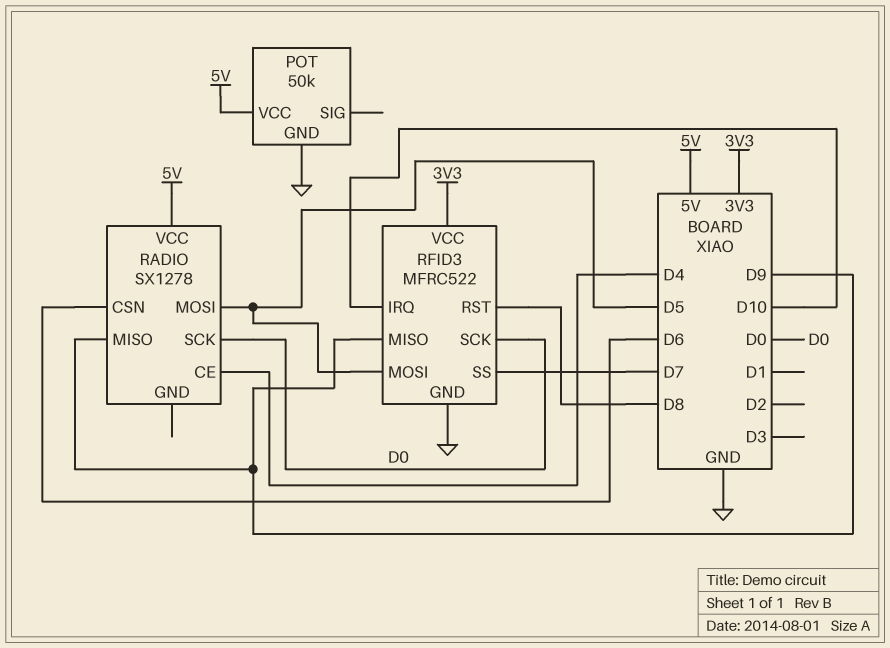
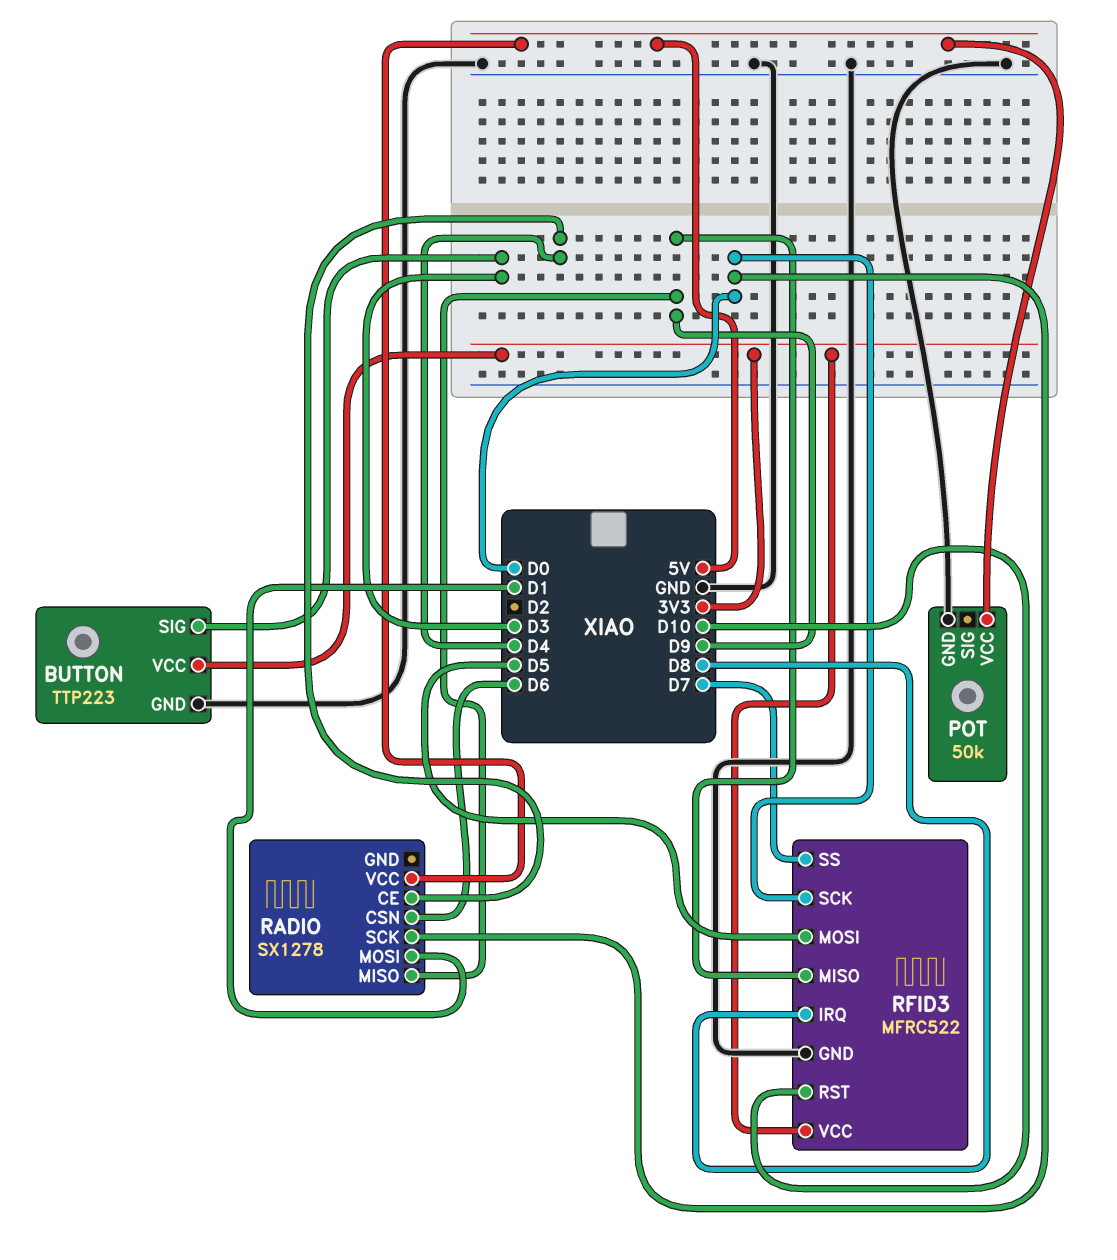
BUTTON: none -> TTP223
BUTTON pin GND: none -> GND
BUTTON pin SIG: none -> D3
BUTTON pin VCC: none -> 3V3
RADIO pin MOSI: D5 -> D1
RFID3 pin IRQ: D10 -> D8
RFID3 pin RST: D8 -> D10

